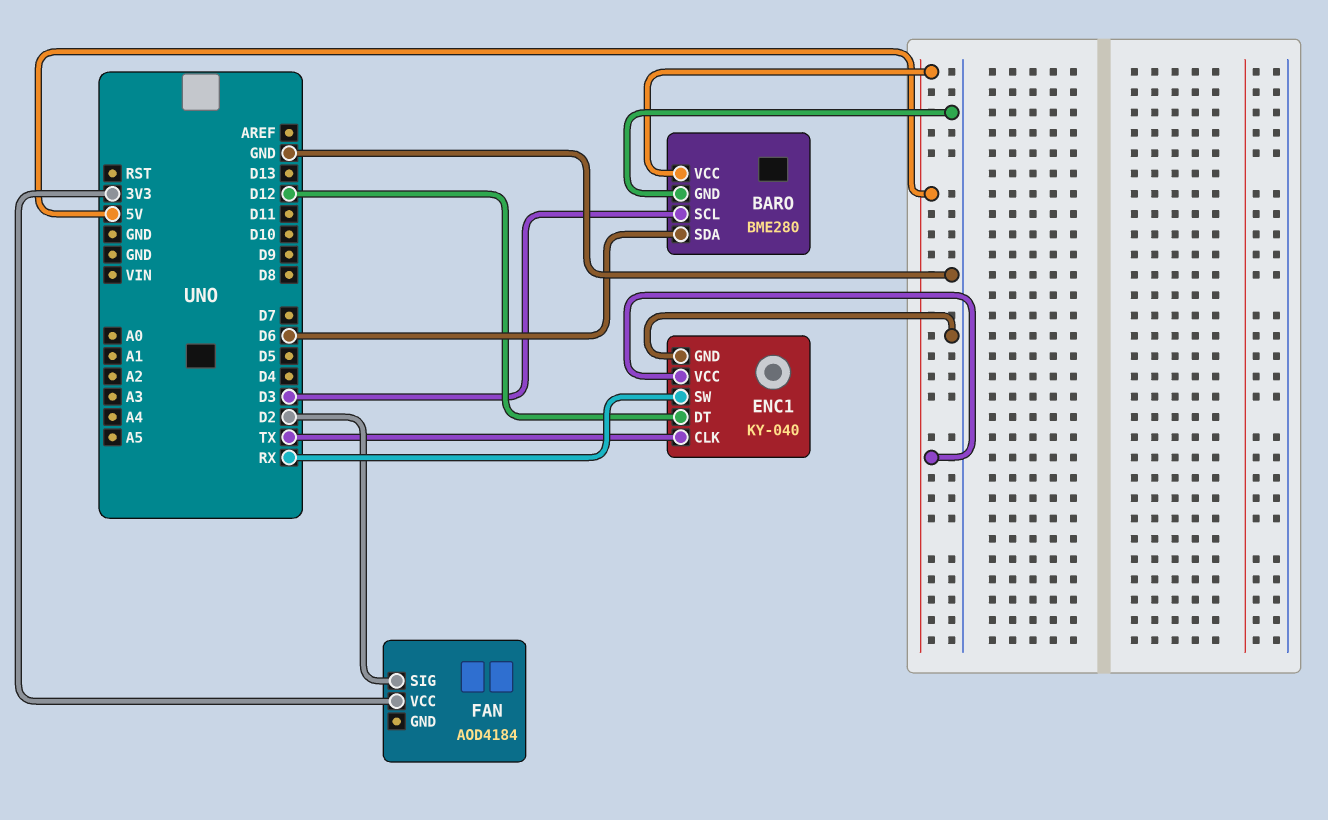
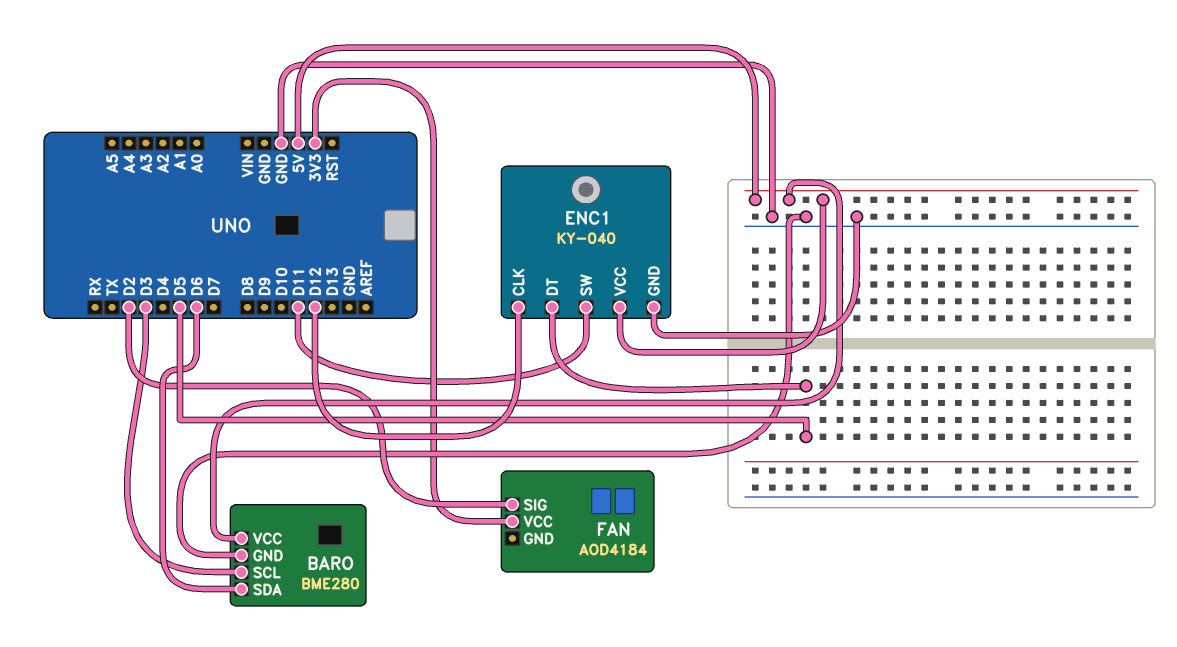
ENC1 pin CLK: TX -> D12
ENC1 pin DT: D12 -> D5
ENC1 pin SW: RX -> D11

